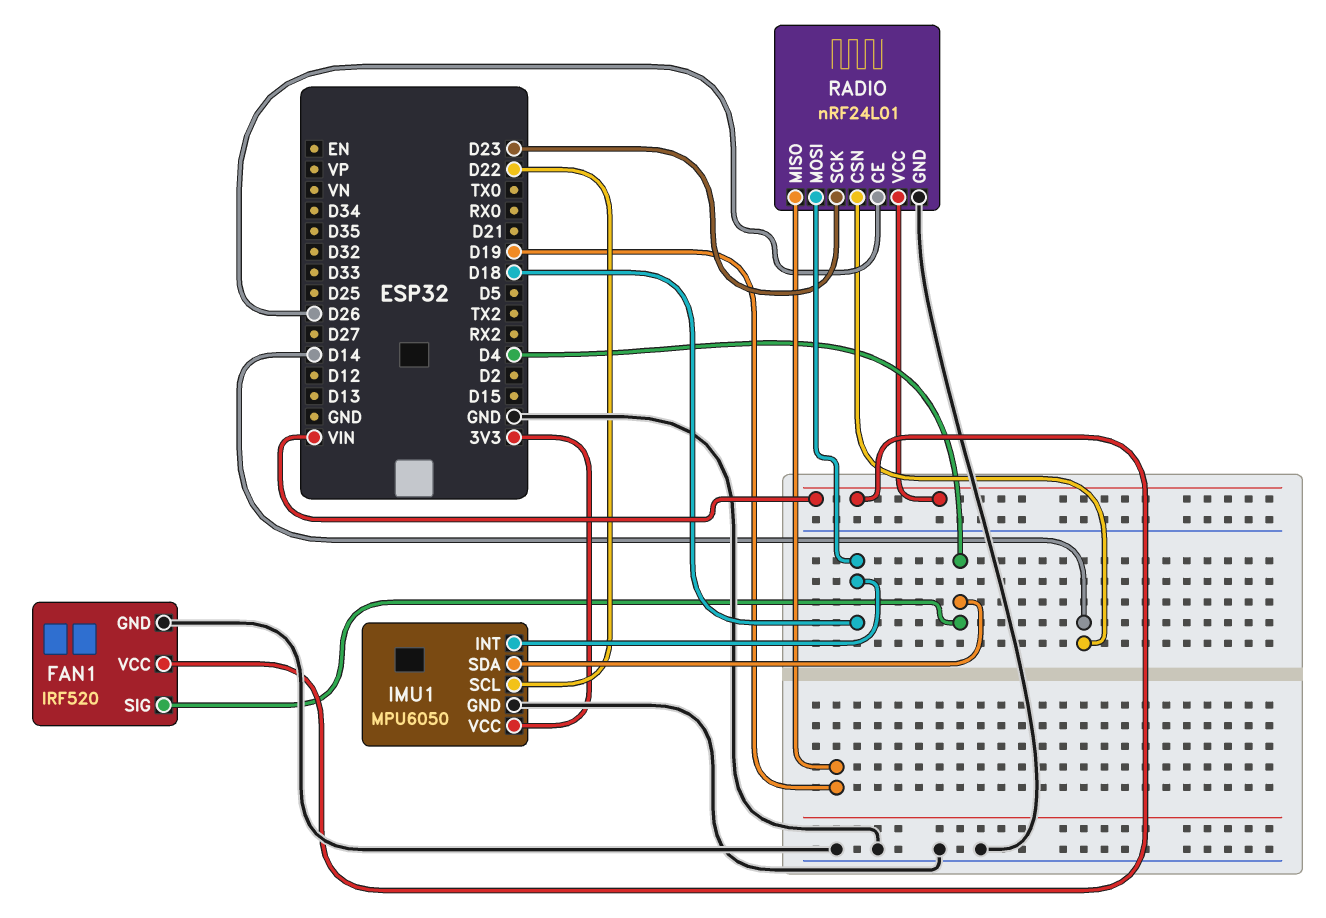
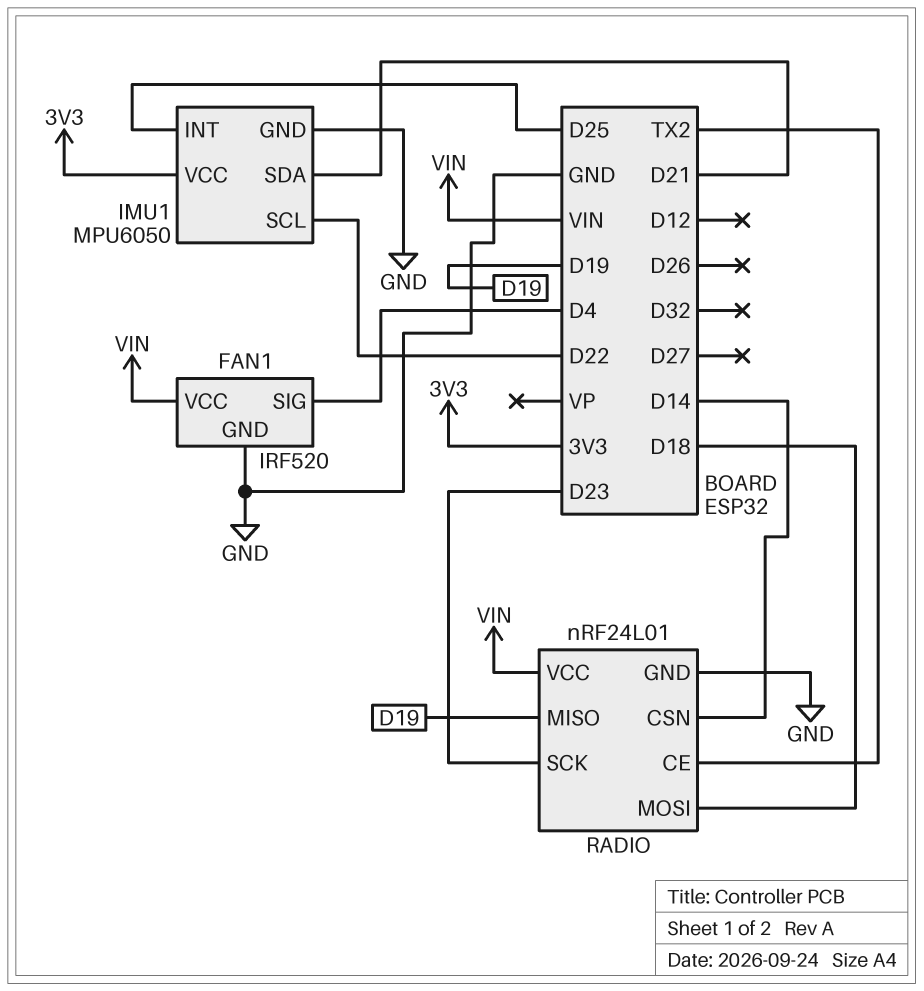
IMU1 pin INT: D18 -> D25
IMU1 pin SDA: D4 -> D21
RADIO pin CE: D26 -> TX2

